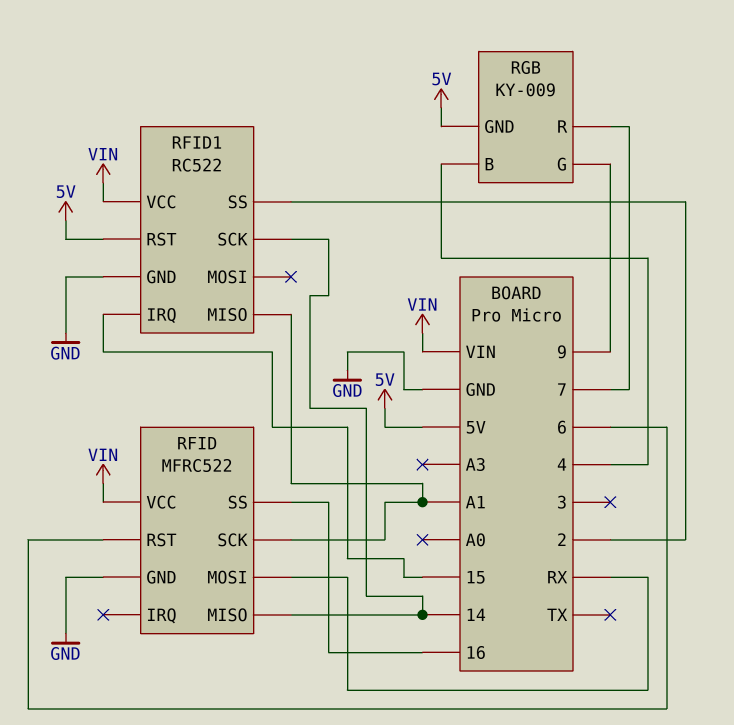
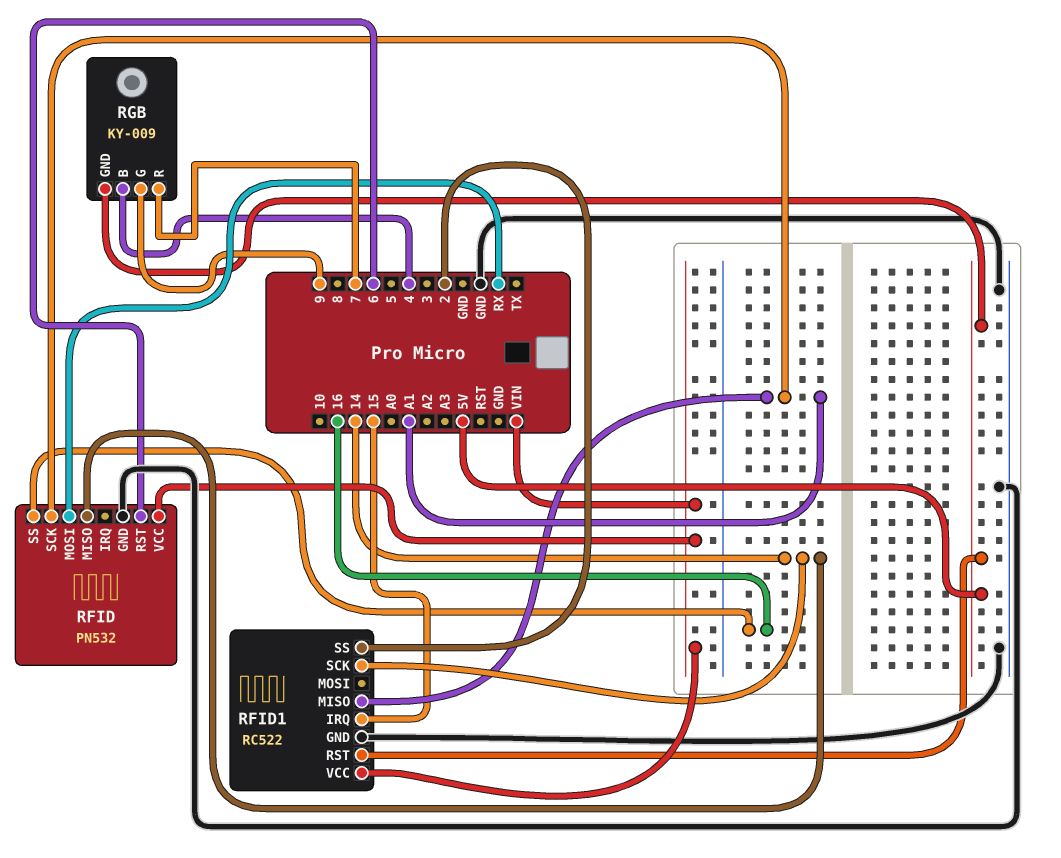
RFID: MFRC522 -> PN532

